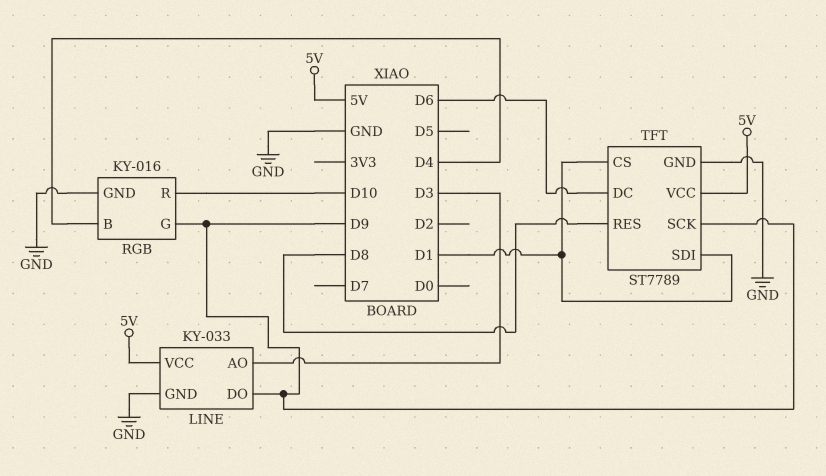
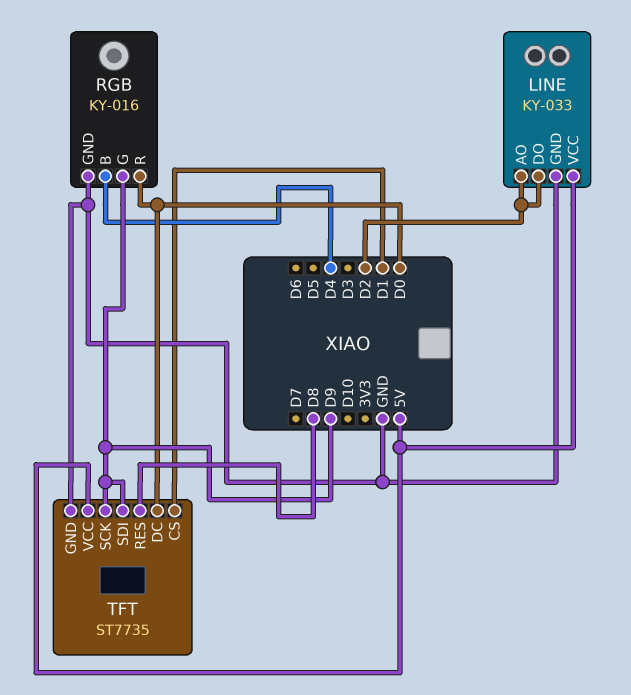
LINE pin AO: D3 -> D2
LINE pin DO: D9 -> D2
RGB pin R: D10 -> D0
TFT: ST7789 -> ST7735
TFT pin DC: D6 -> D0
TFT pin SDI: D1 -> D9

